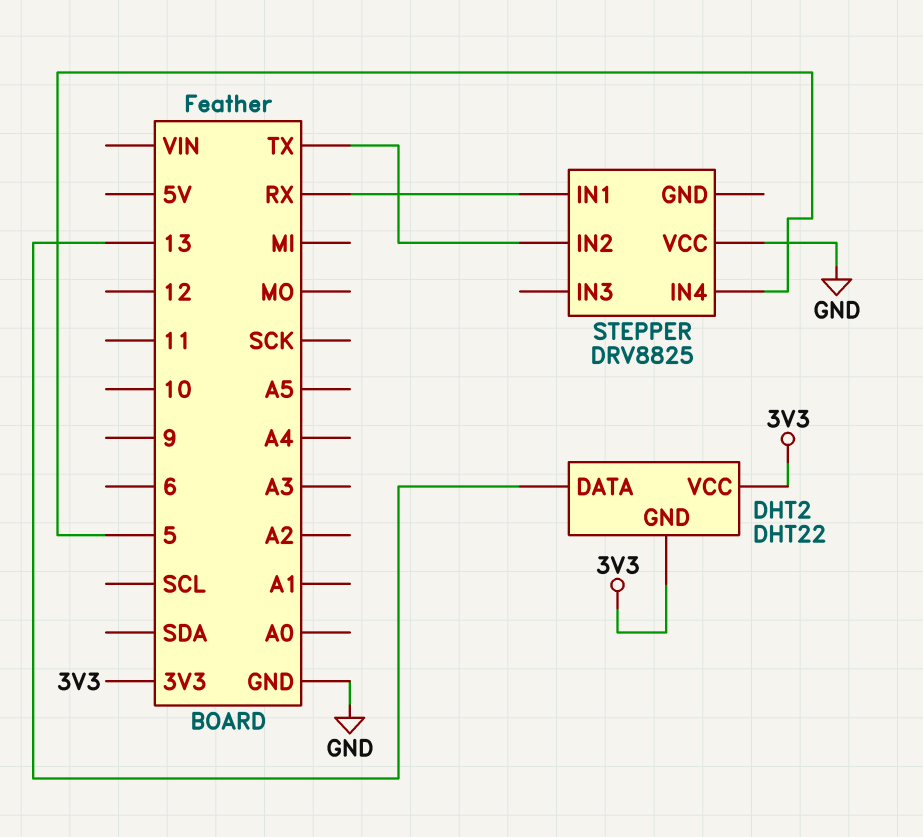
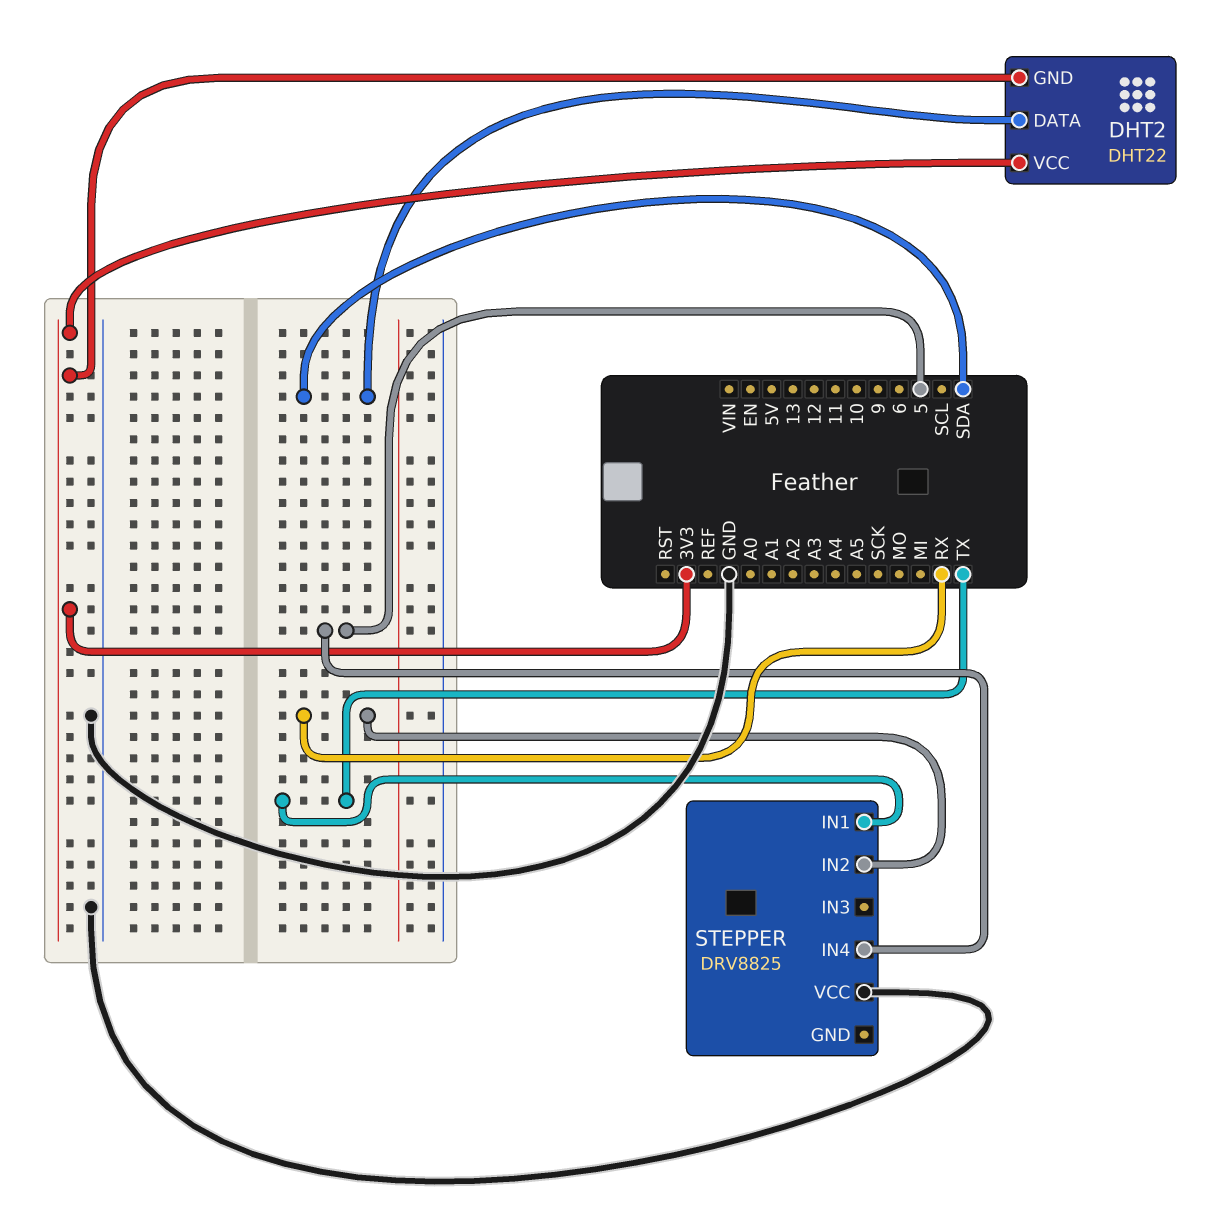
DHT2 pin DATA: 13 -> SDA
STEPPER pin IN1: RX -> TX
STEPPER pin IN2: TX -> RX

